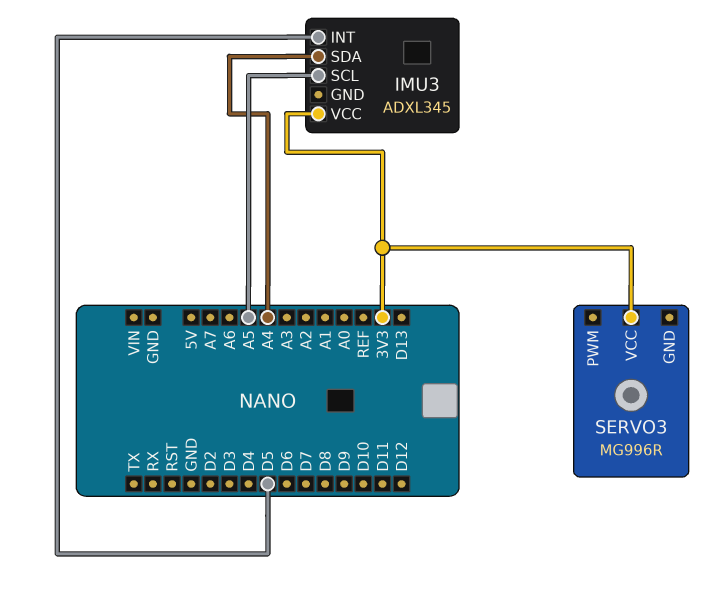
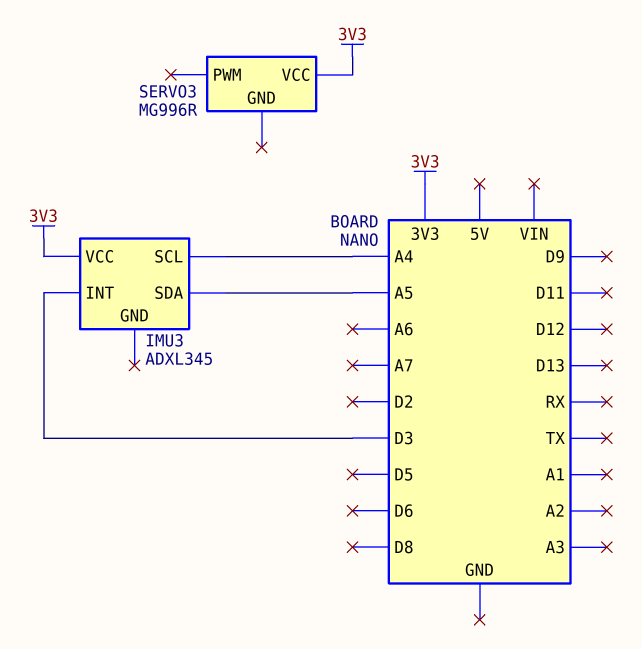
IMU3 pin INT: D5 -> D3
IMU3 pin SCL: A5 -> A4
IMU3 pin SDA: A4 -> A5

